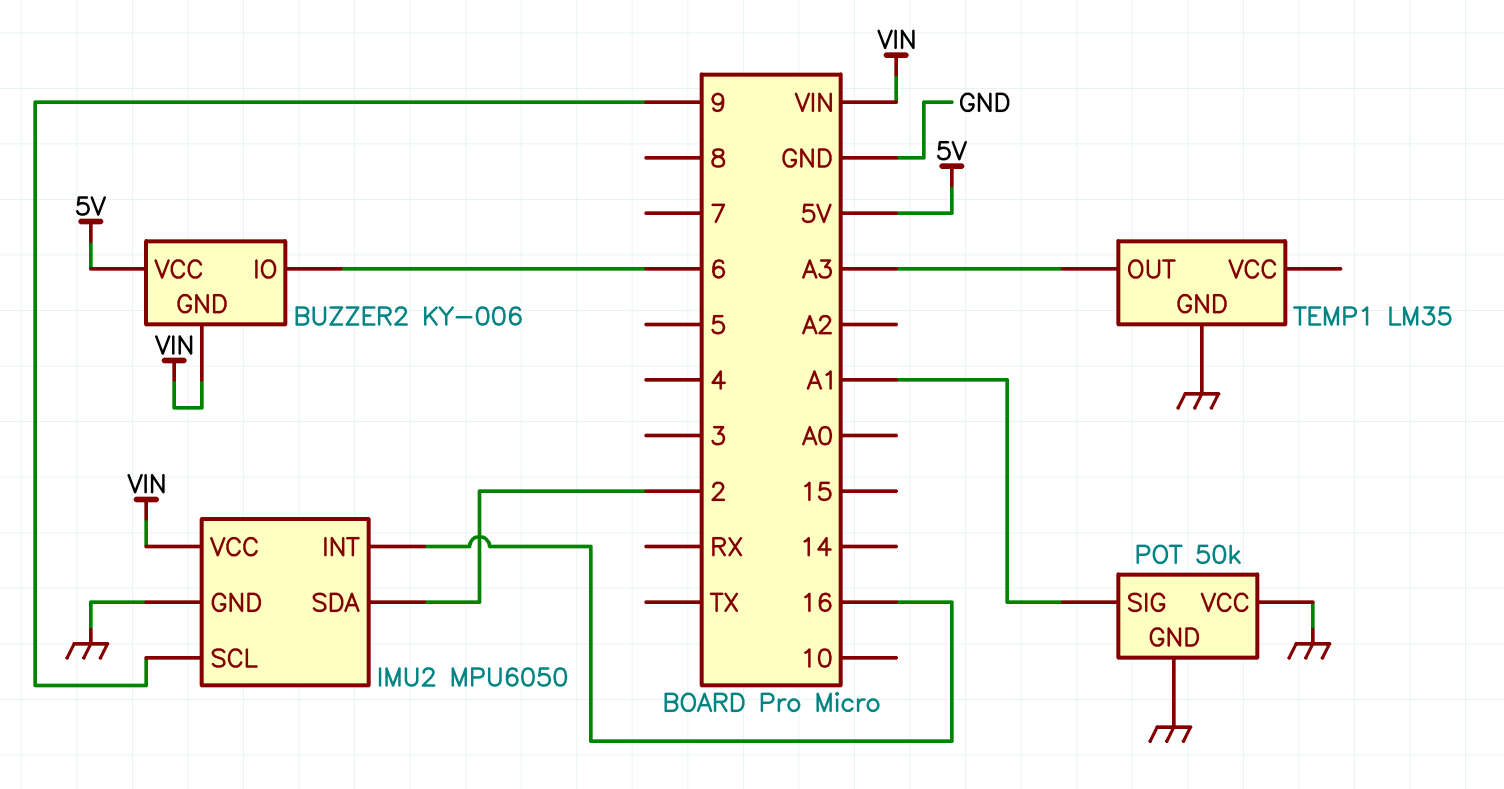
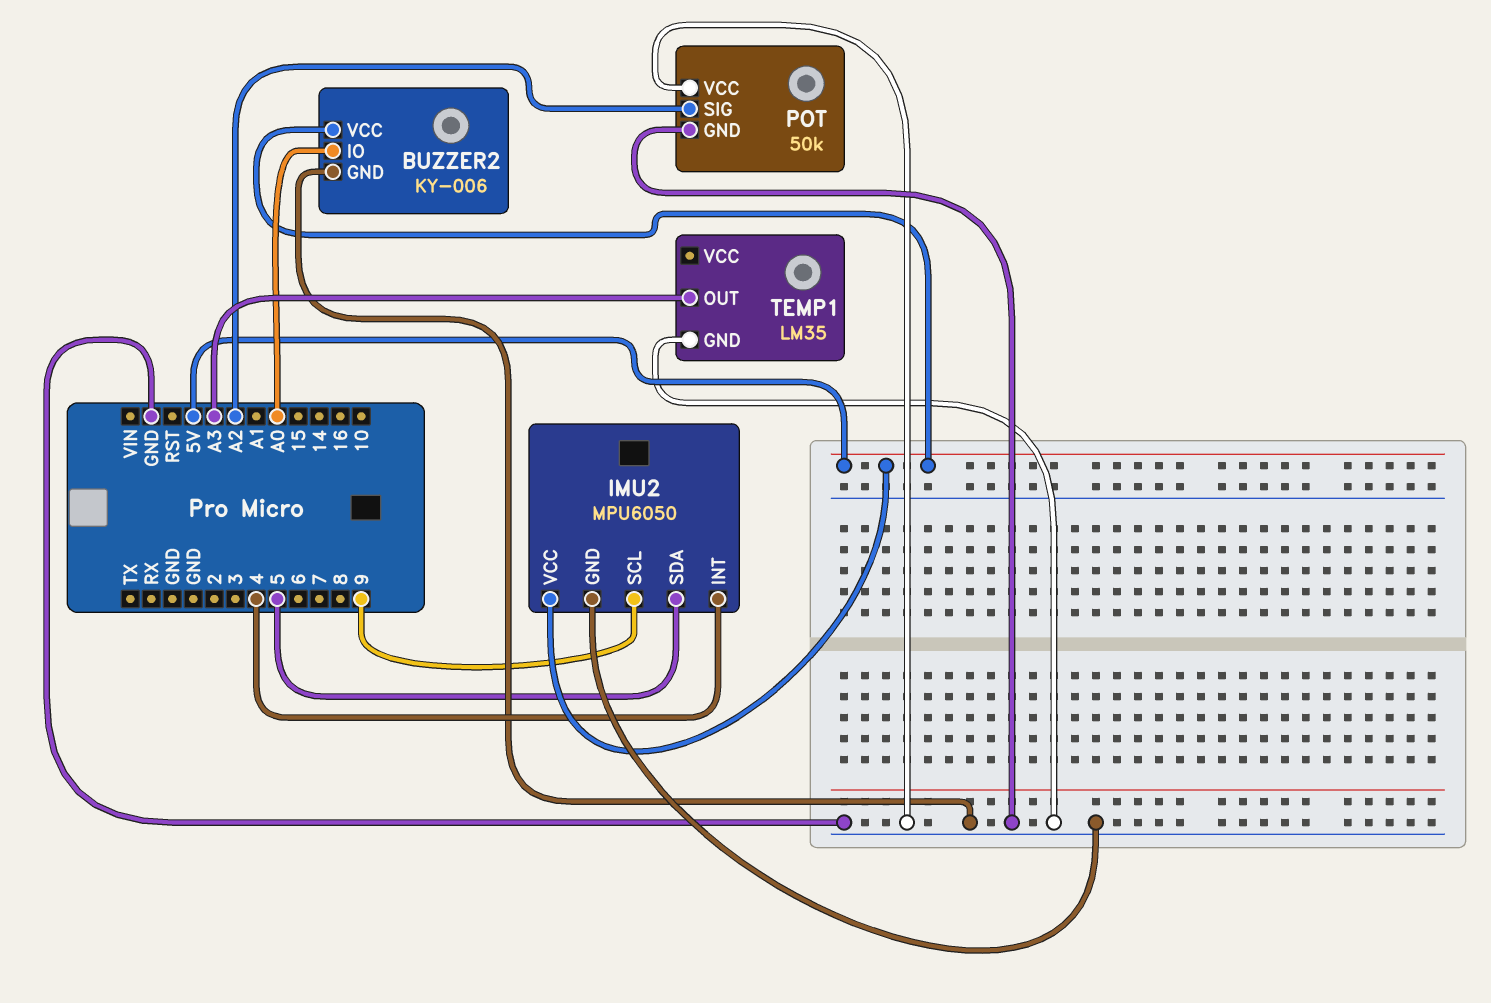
BUZZER2 pin GND: VIN -> GND
BUZZER2 pin IO: 6 -> A0
IMU2 pin INT: 16 -> 4
IMU2 pin SDA: 2 -> 5
IMU2 pin VCC: VIN -> 5V
POT pin SIG: A1 -> A2

